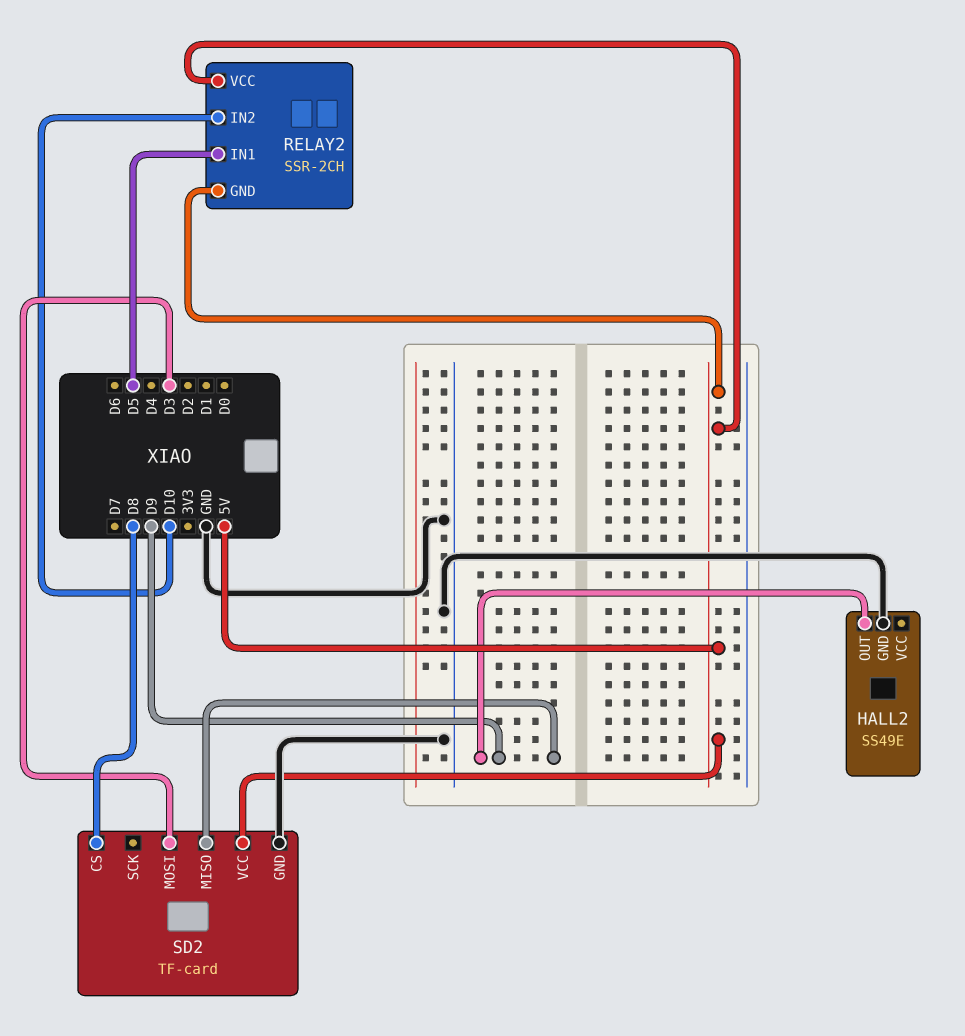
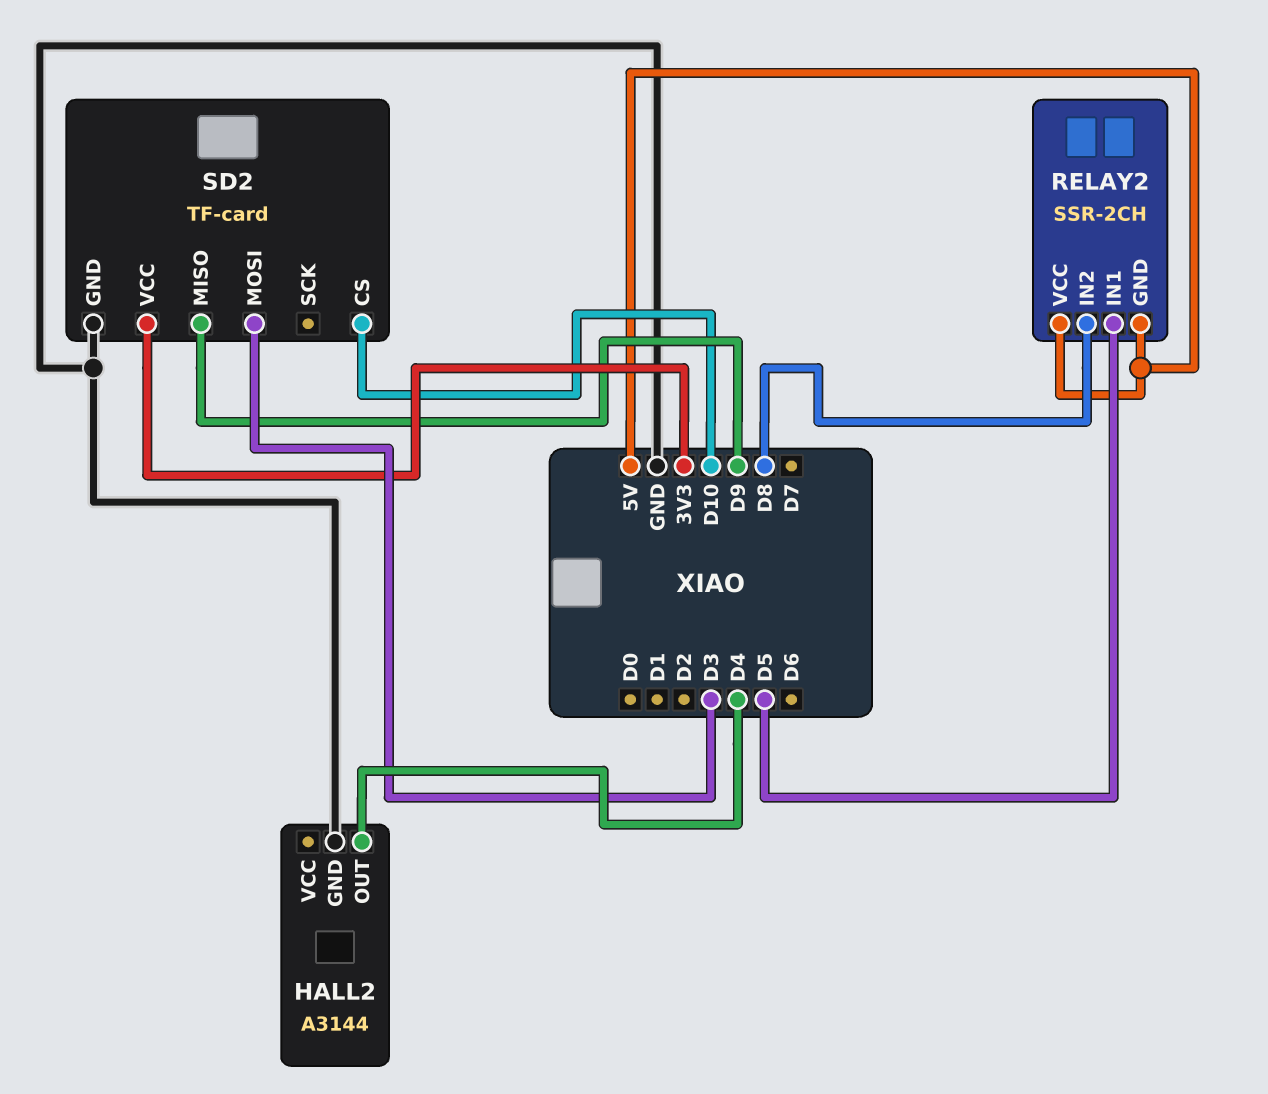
HALL2: SS49E -> A3144
HALL2 pin OUT: D9 -> D4
RELAY2 pin IN2: D10 -> D8
SD2 pin CS: D8 -> D10
SD2 pin VCC: 5V -> 3V3

